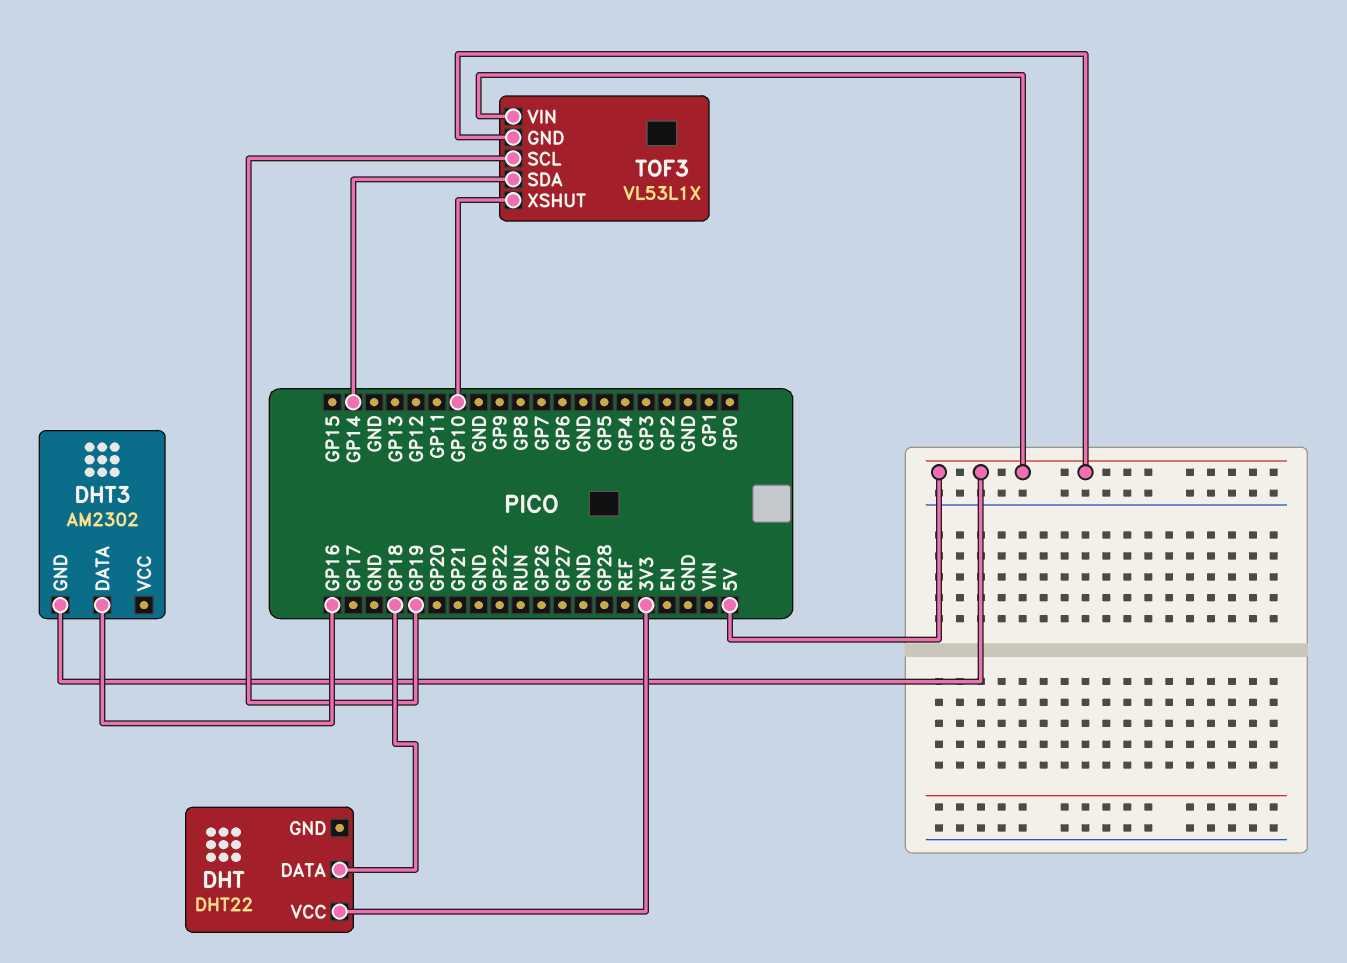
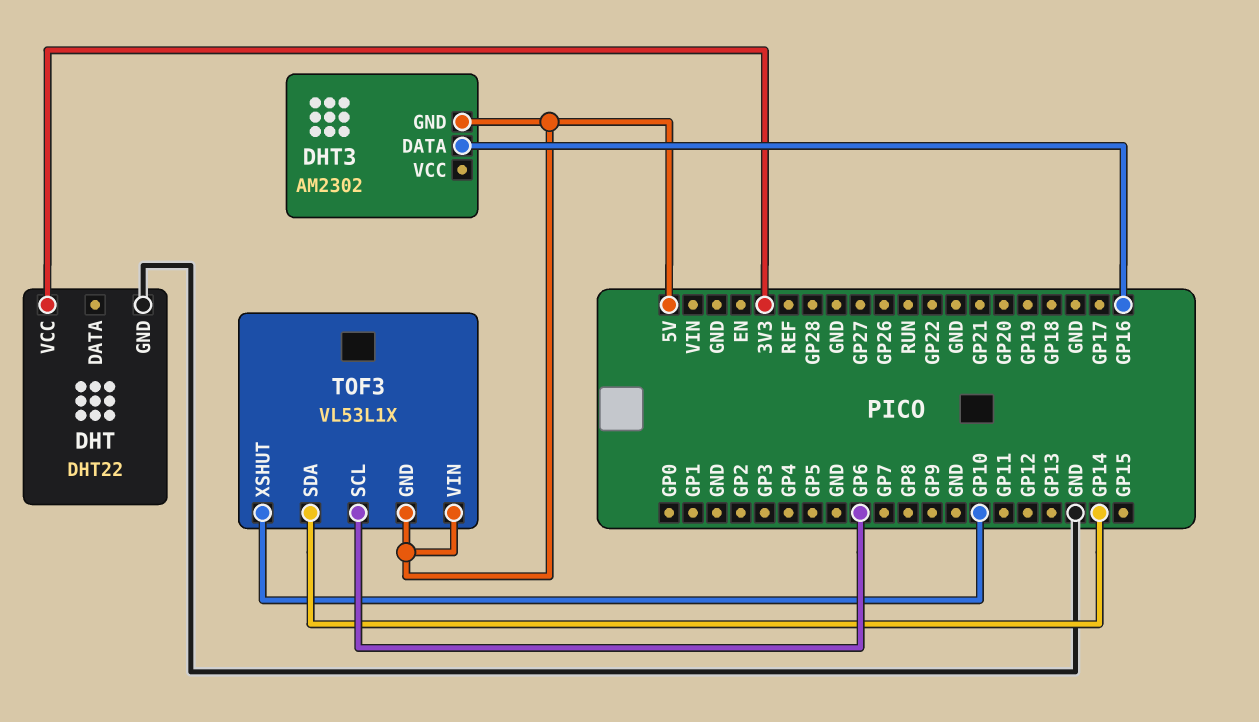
DHT pin DATA: GP18 -> none
DHT pin GND: none -> GND
TOF3 pin SCL: GP19 -> GP6

